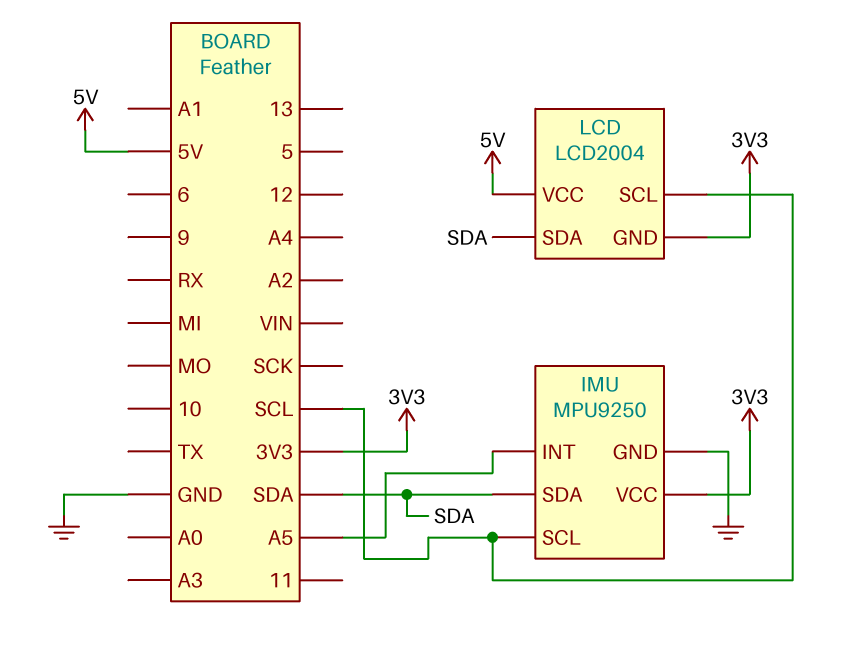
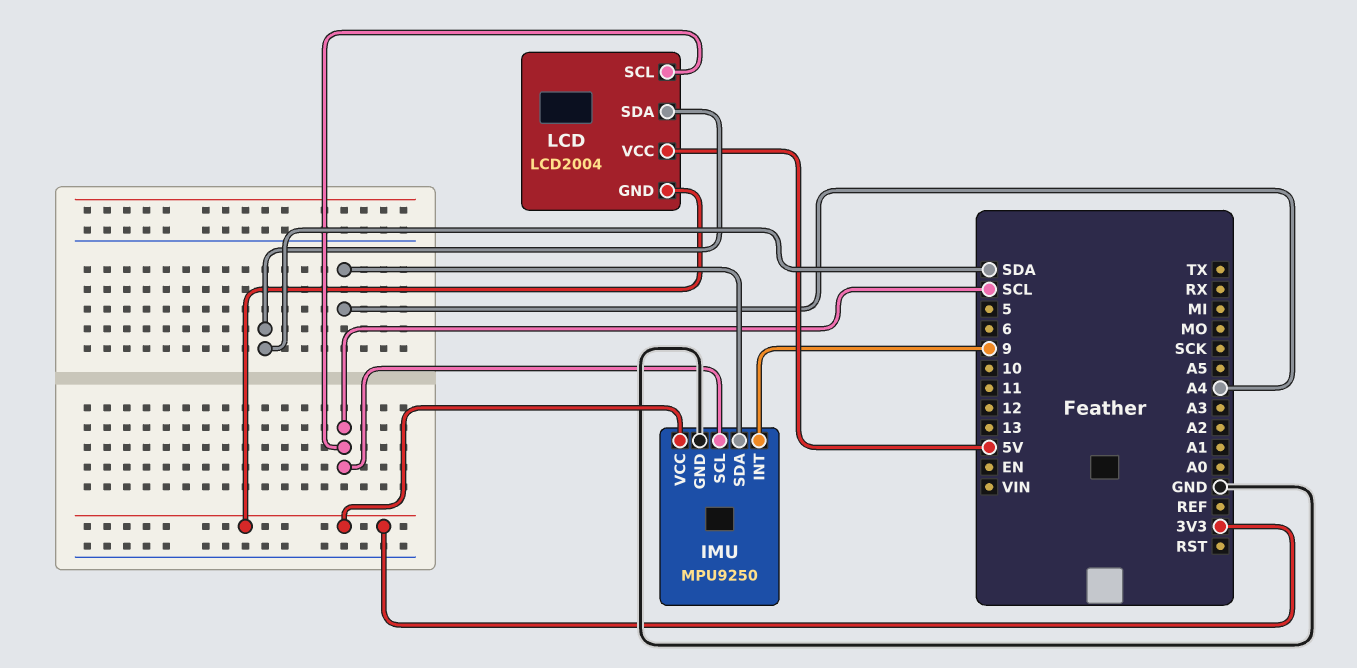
IMU pin INT: A5 -> 9
IMU pin SDA: SDA -> A4

